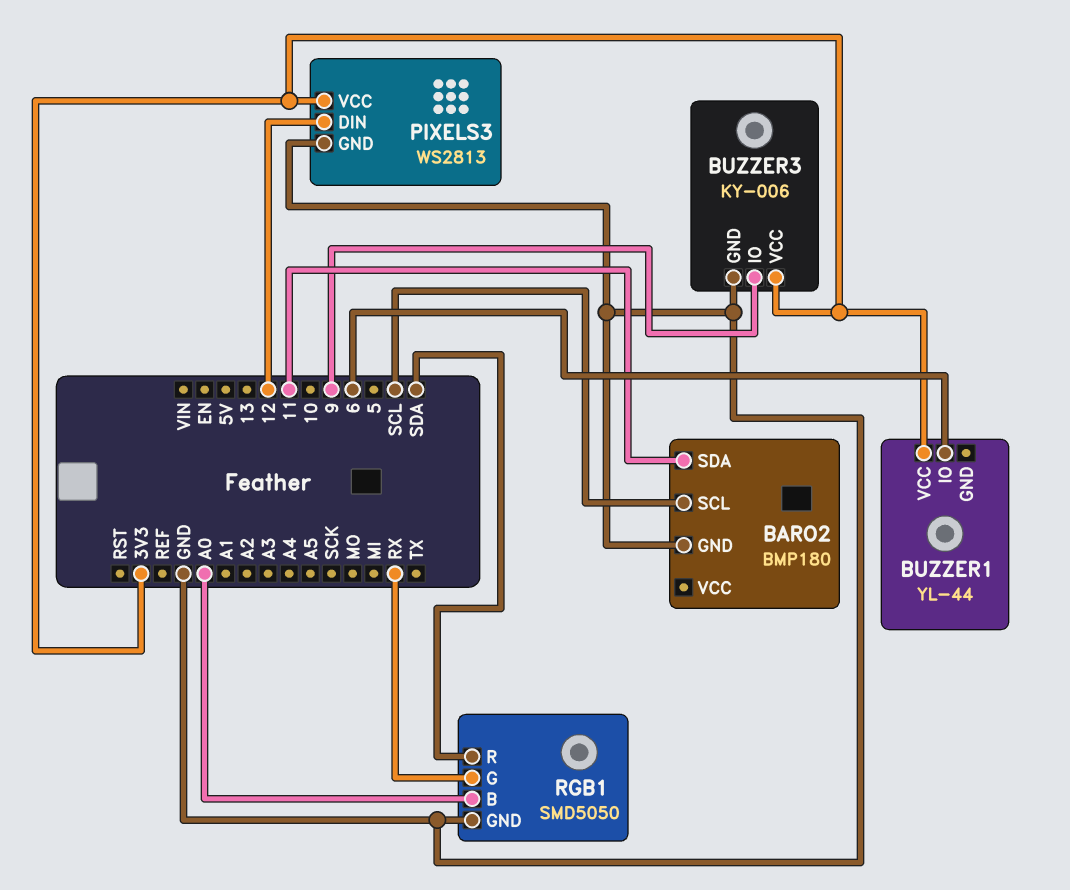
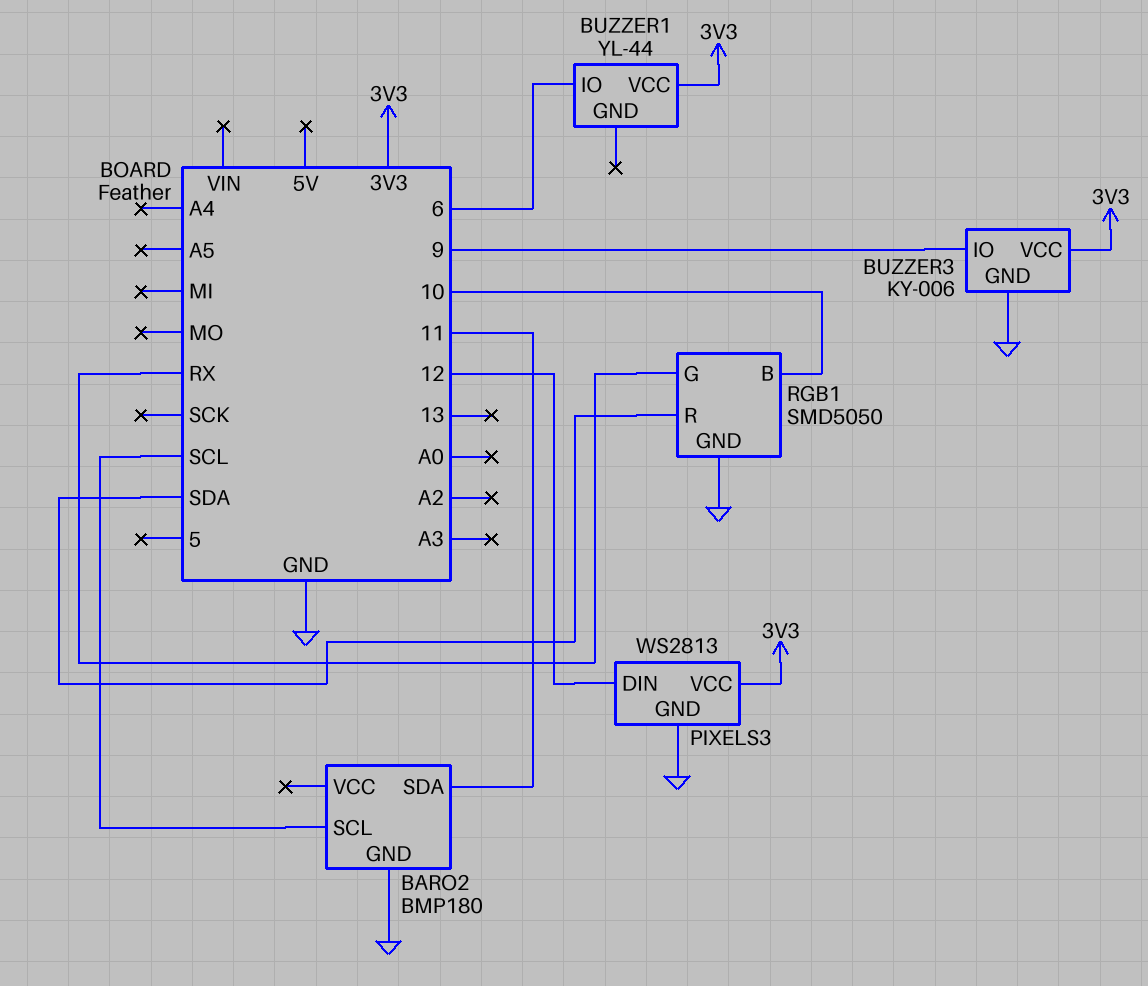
RGB1 pin B: A0 -> 10

